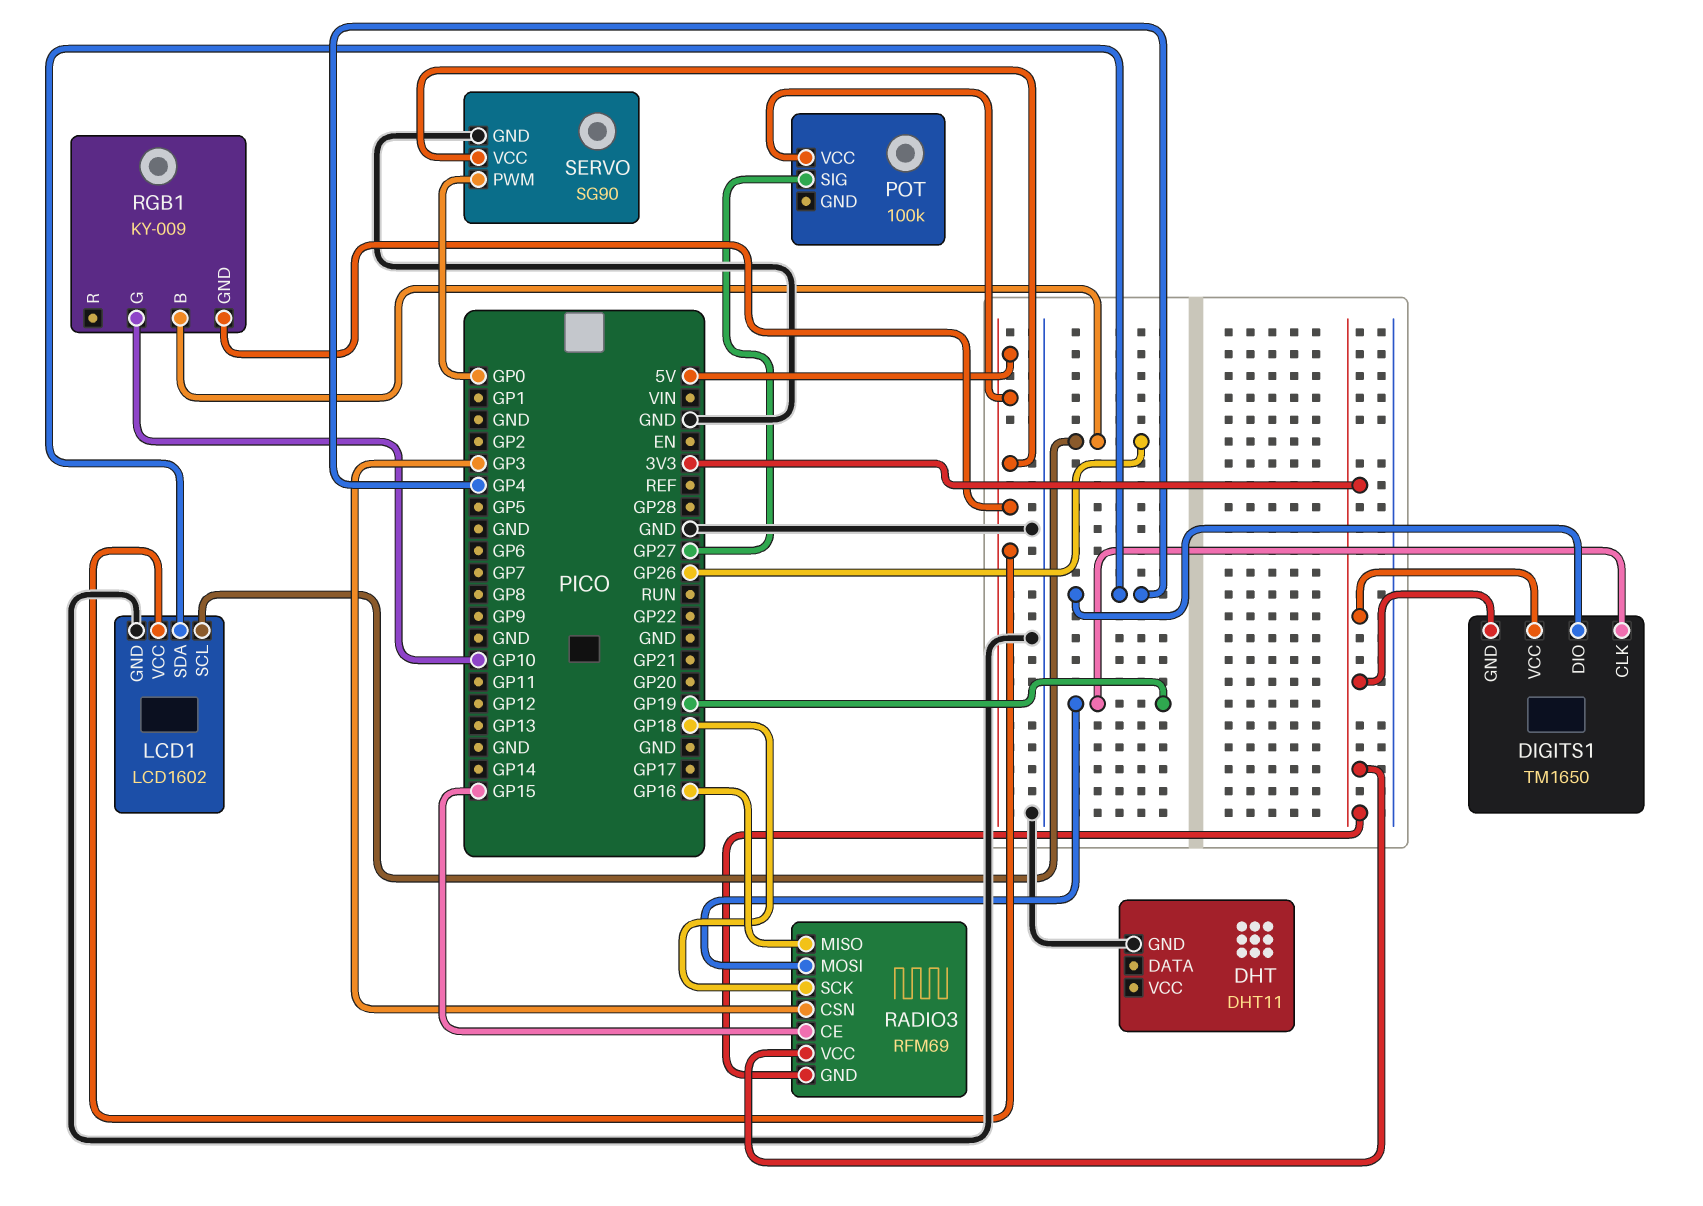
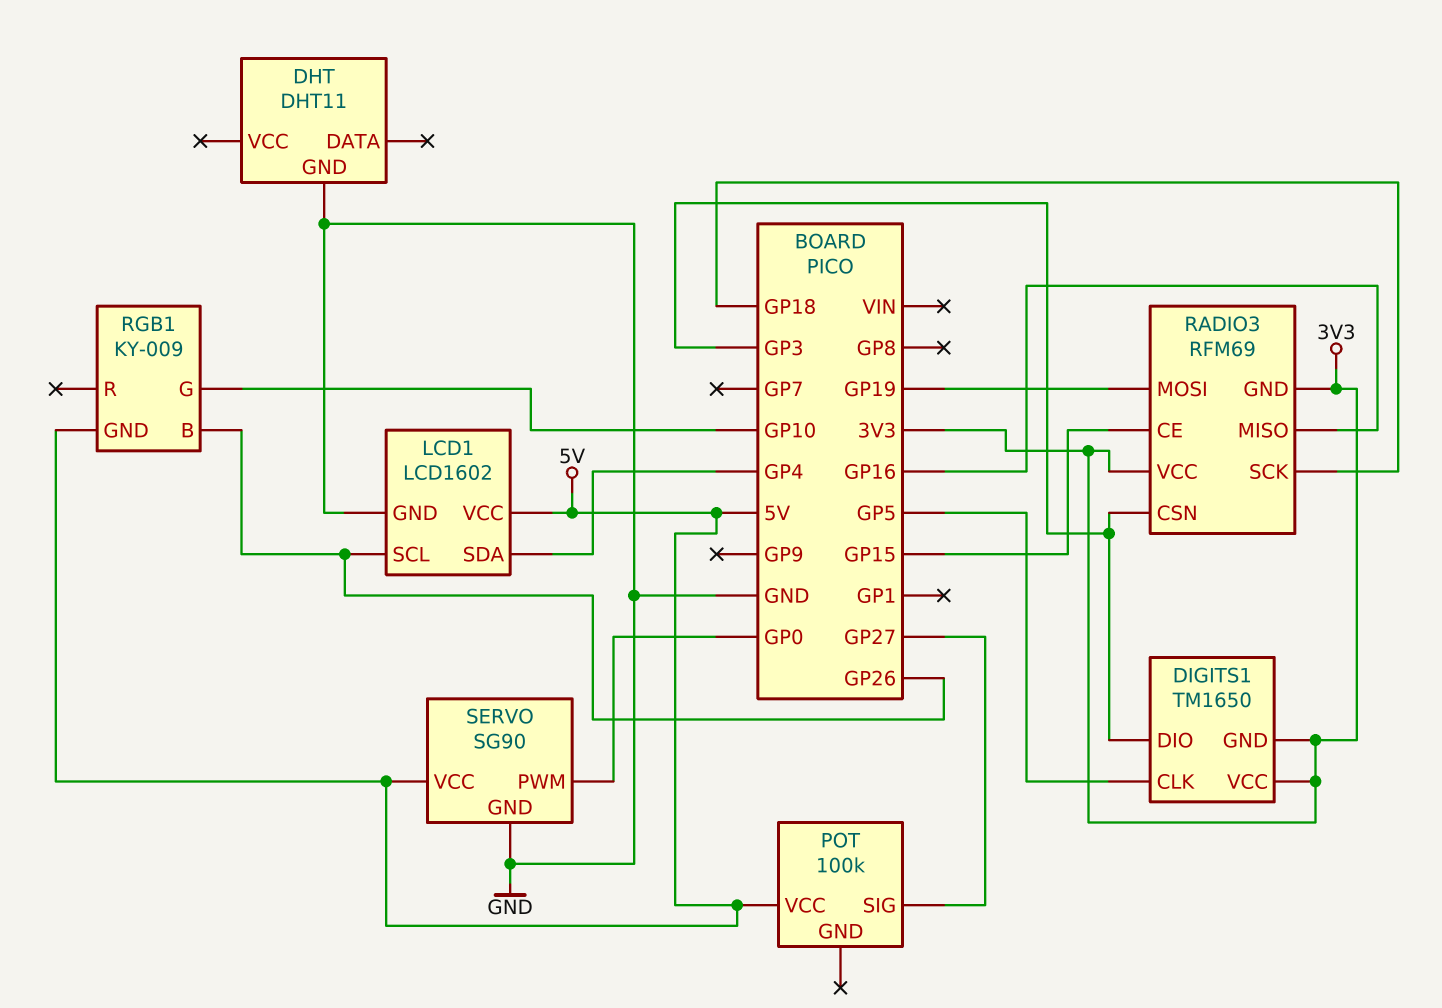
DIGITS1 pin CLK: GP19 -> GP5
DIGITS1 pin DIO: GP4 -> GP3

